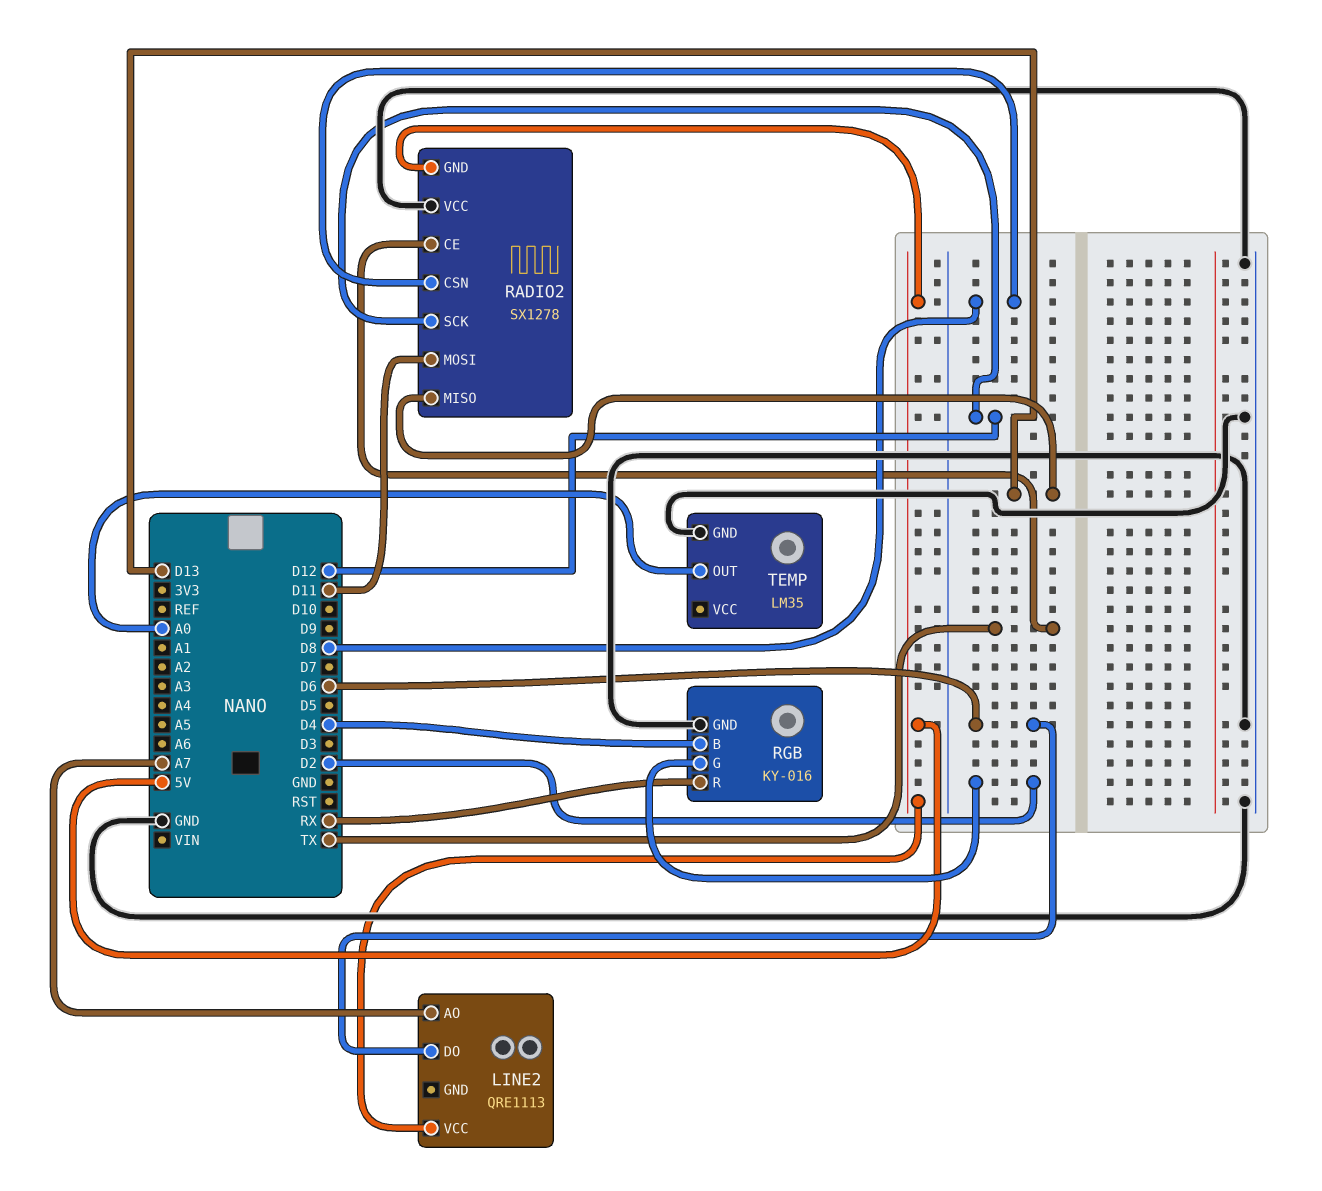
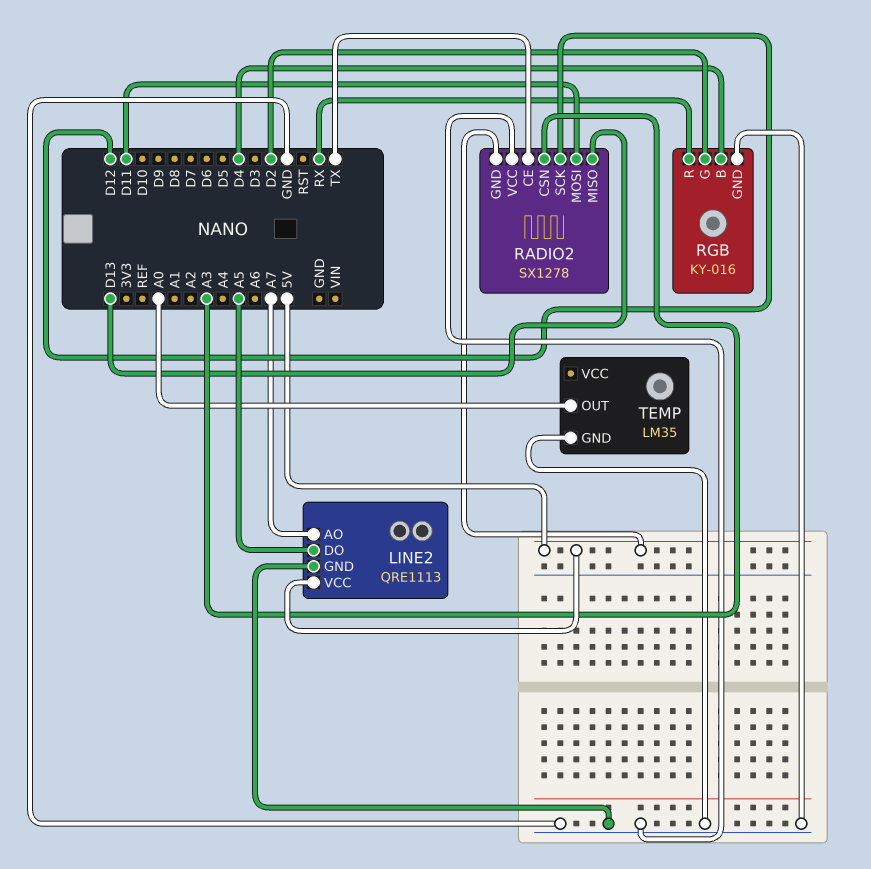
LINE2 pin DO: D6 -> A5
LINE2 pin GND: none -> GND
RADIO2 pin CSN: D8 -> A3

